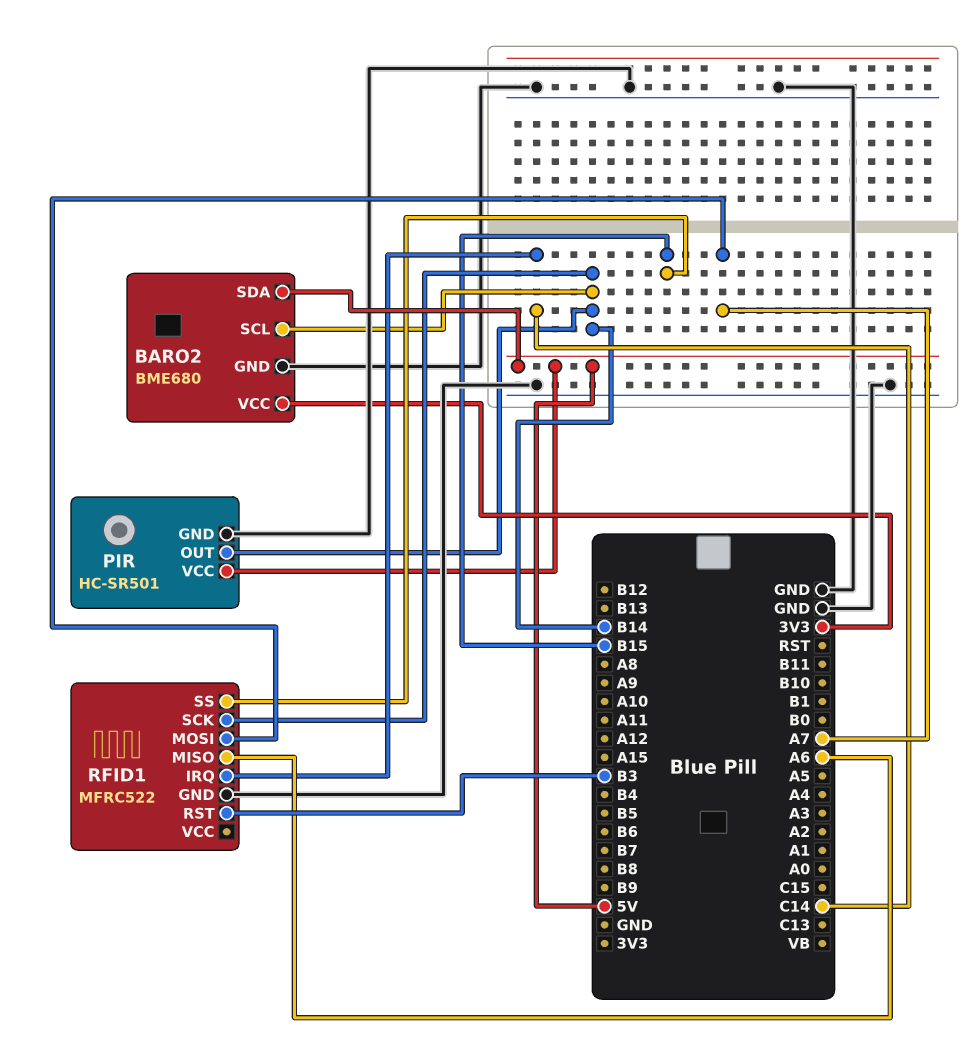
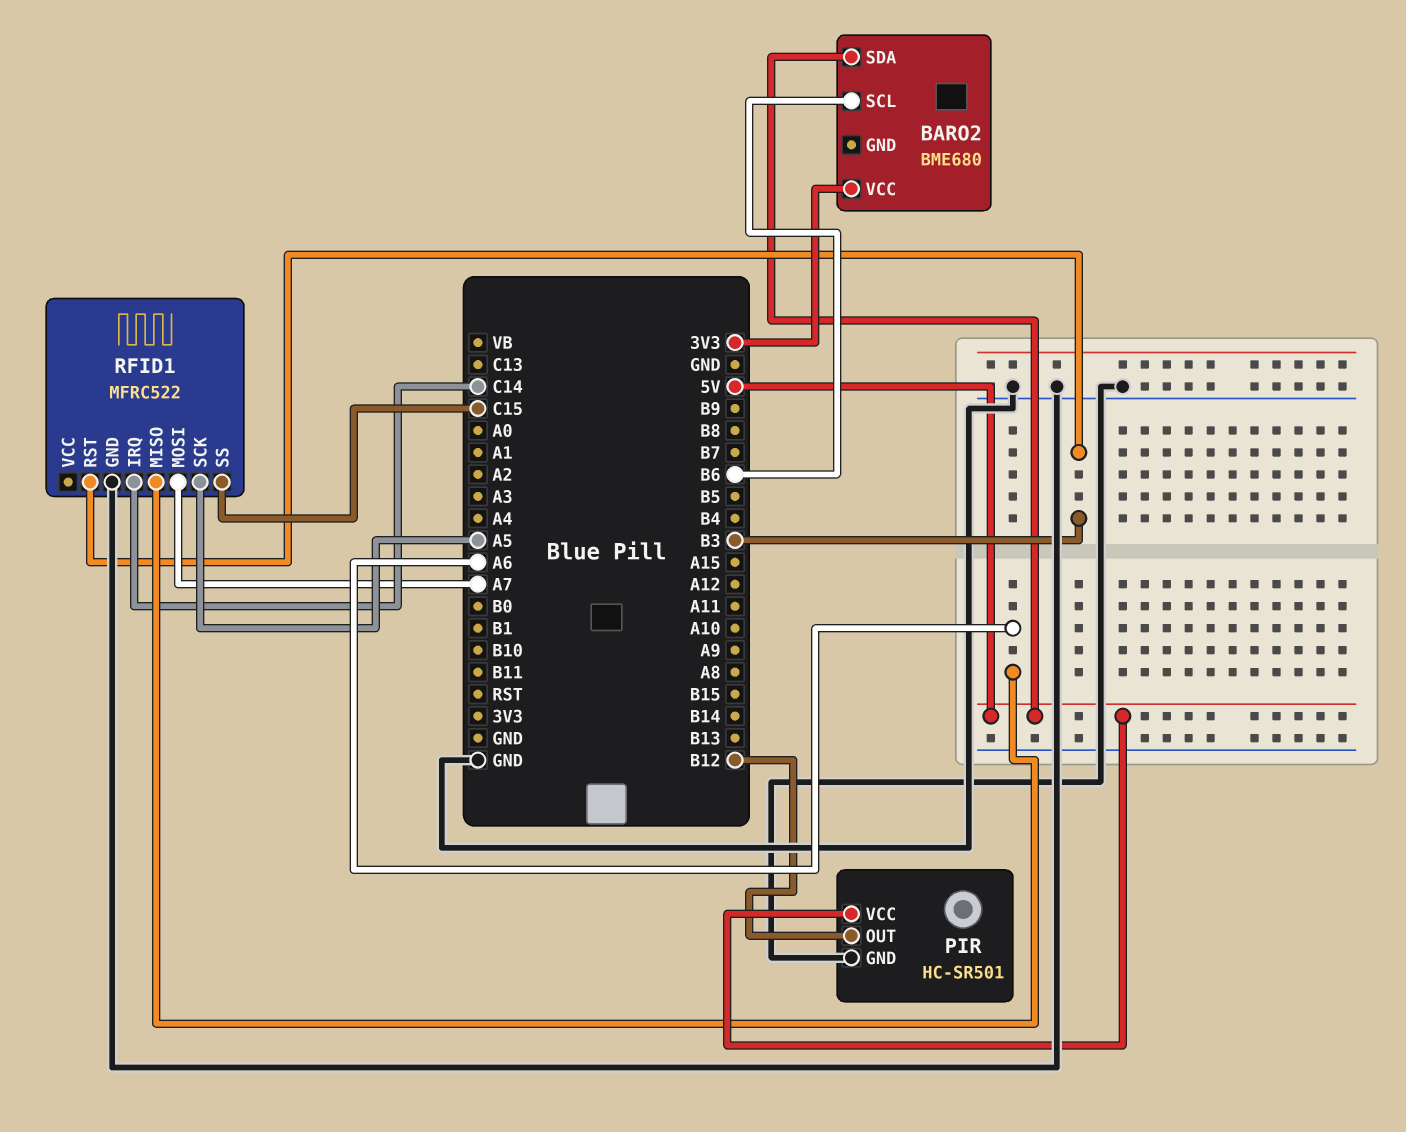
BARO2 pin GND: GND -> none
BARO2 pin SCL: B14 -> B6
PIR pin OUT: B14 -> B12
RFID1 pin SCK: B14 -> A5
RFID1 pin SS: B15 -> C15

